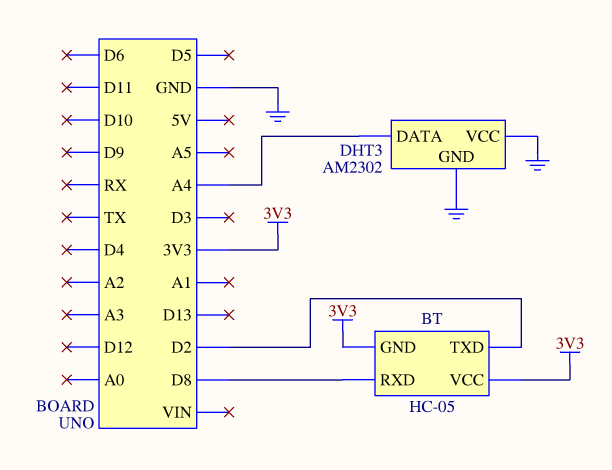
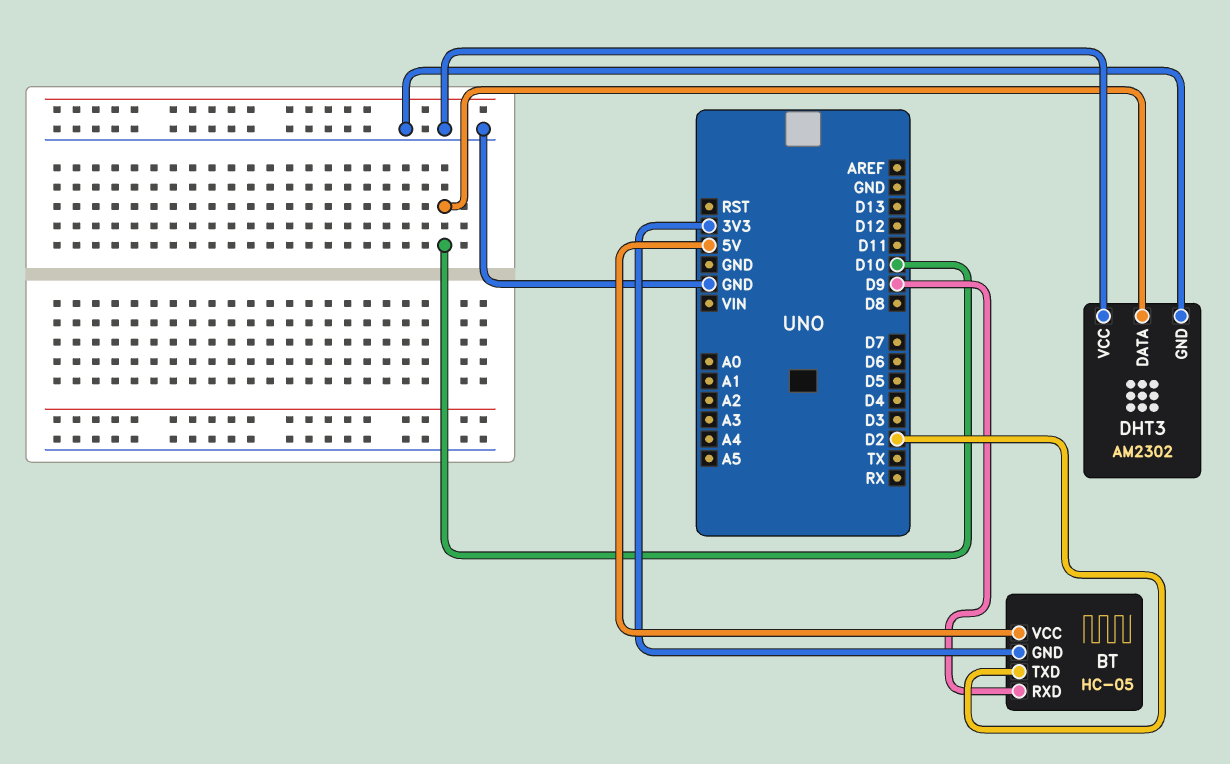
BT pin RXD: D8 -> D9
BT pin VCC: 3V3 -> 5V
DHT3 pin DATA: A4 -> D10

